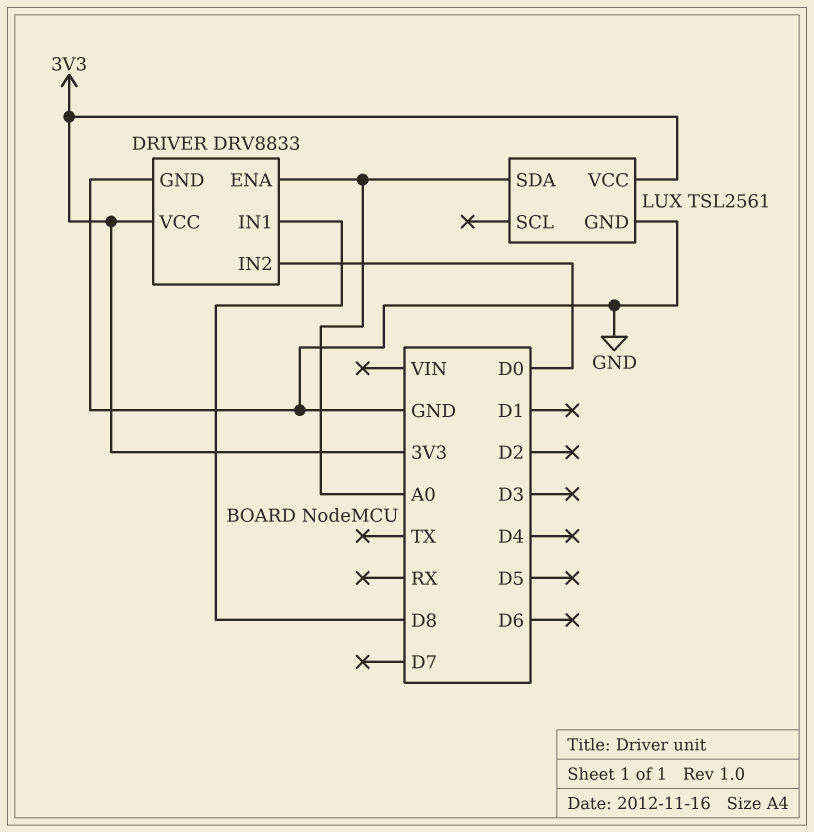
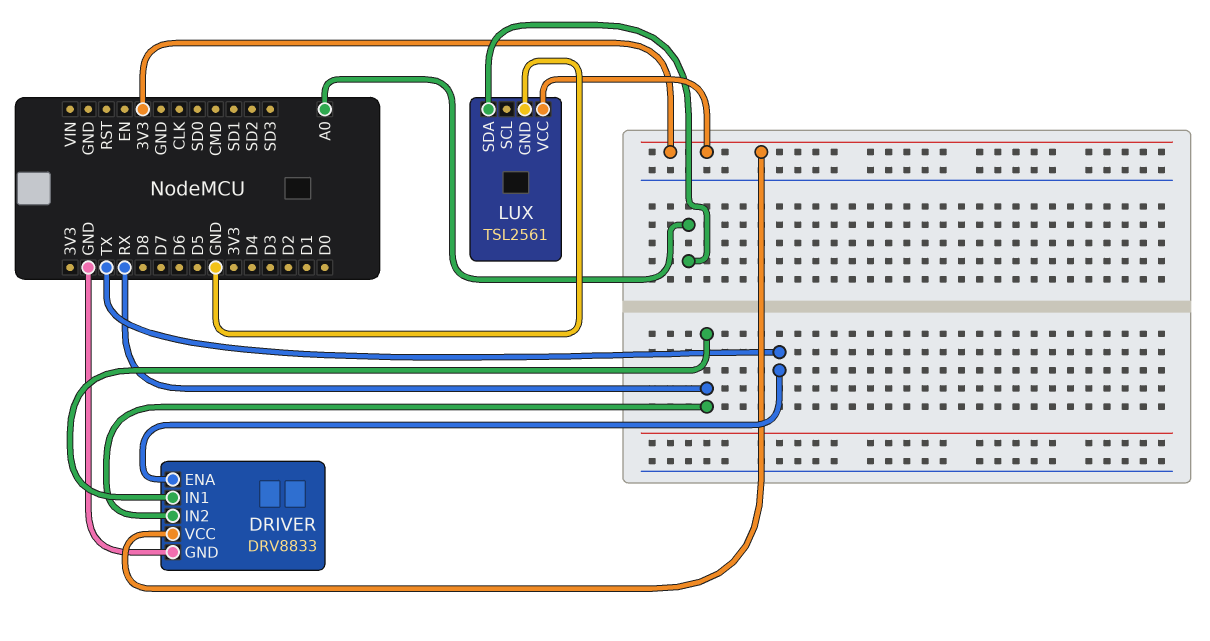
DRIVER pin ENA: A0 -> TX
DRIVER pin IN1: D8 -> RX
DRIVER pin IN2: D0 -> RX

